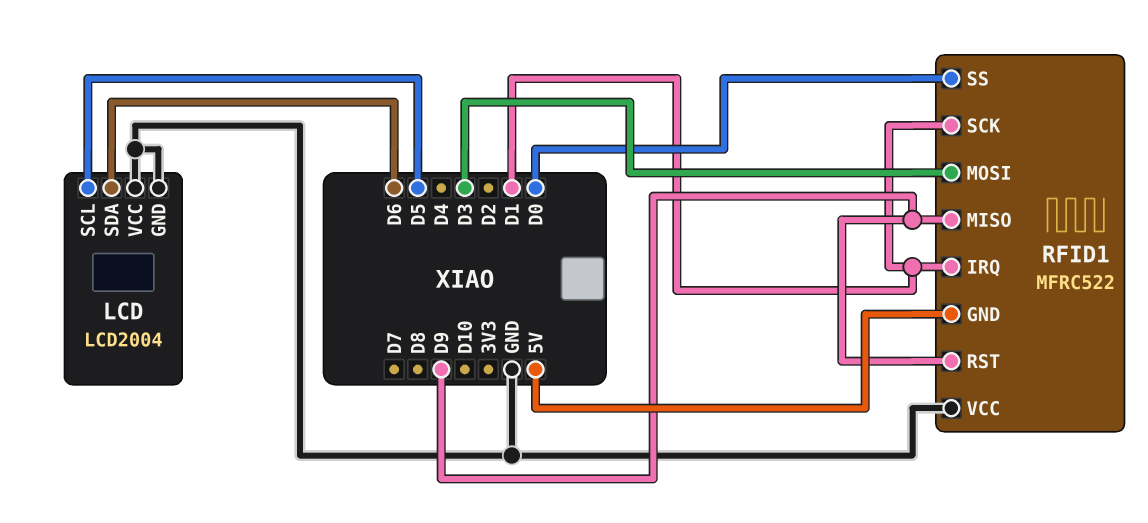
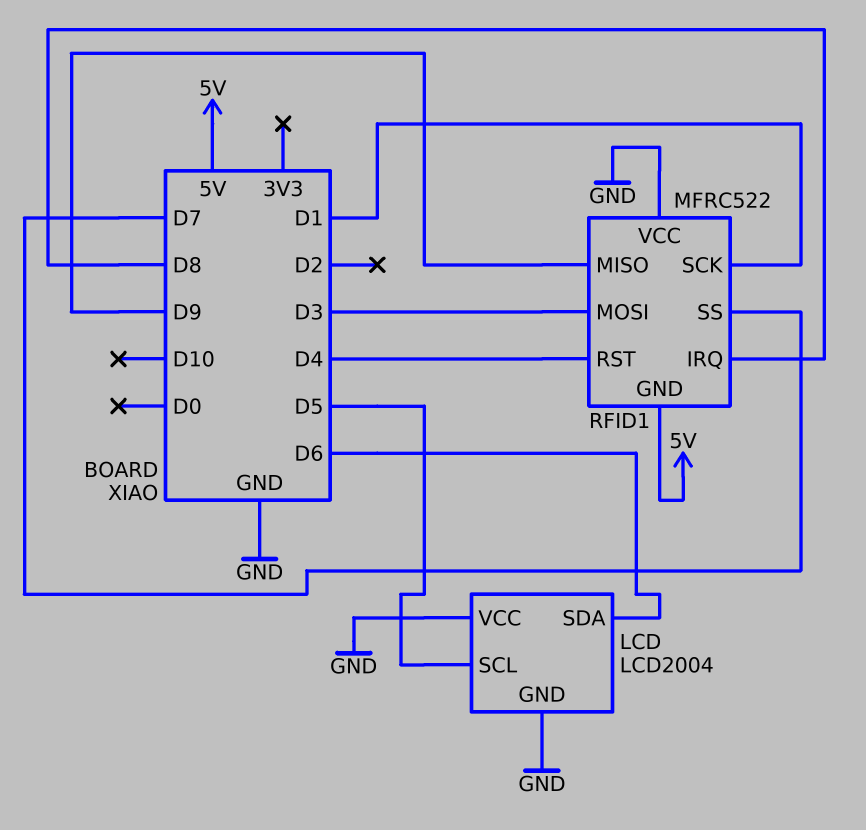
RFID1 pin IRQ: D1 -> D8
RFID1 pin RST: D9 -> D4
RFID1 pin SS: D0 -> D7

